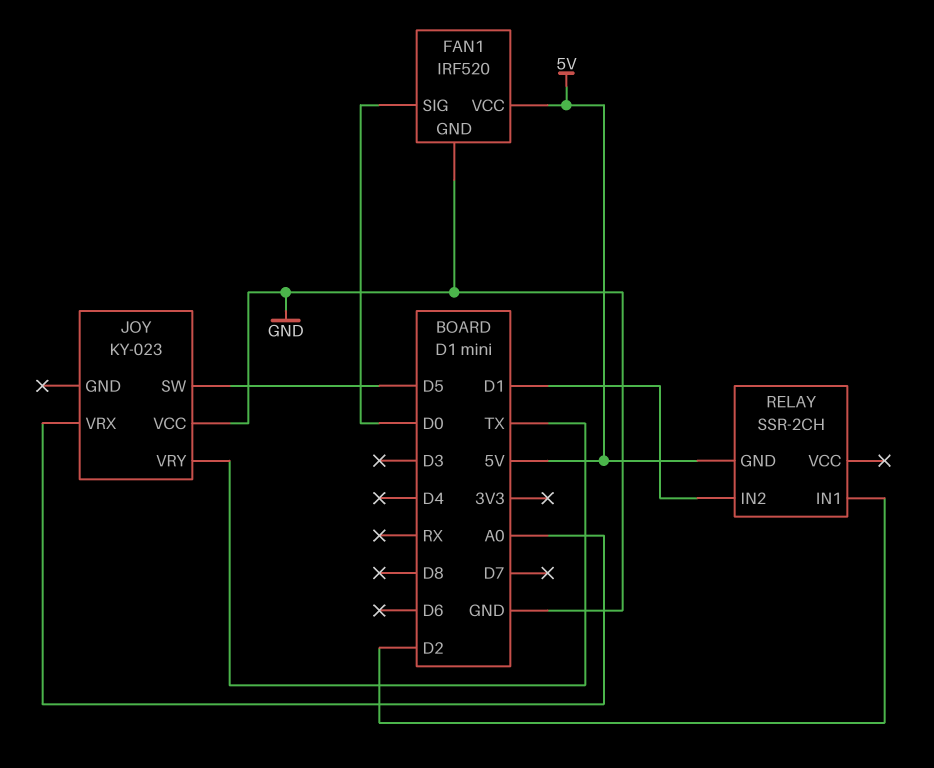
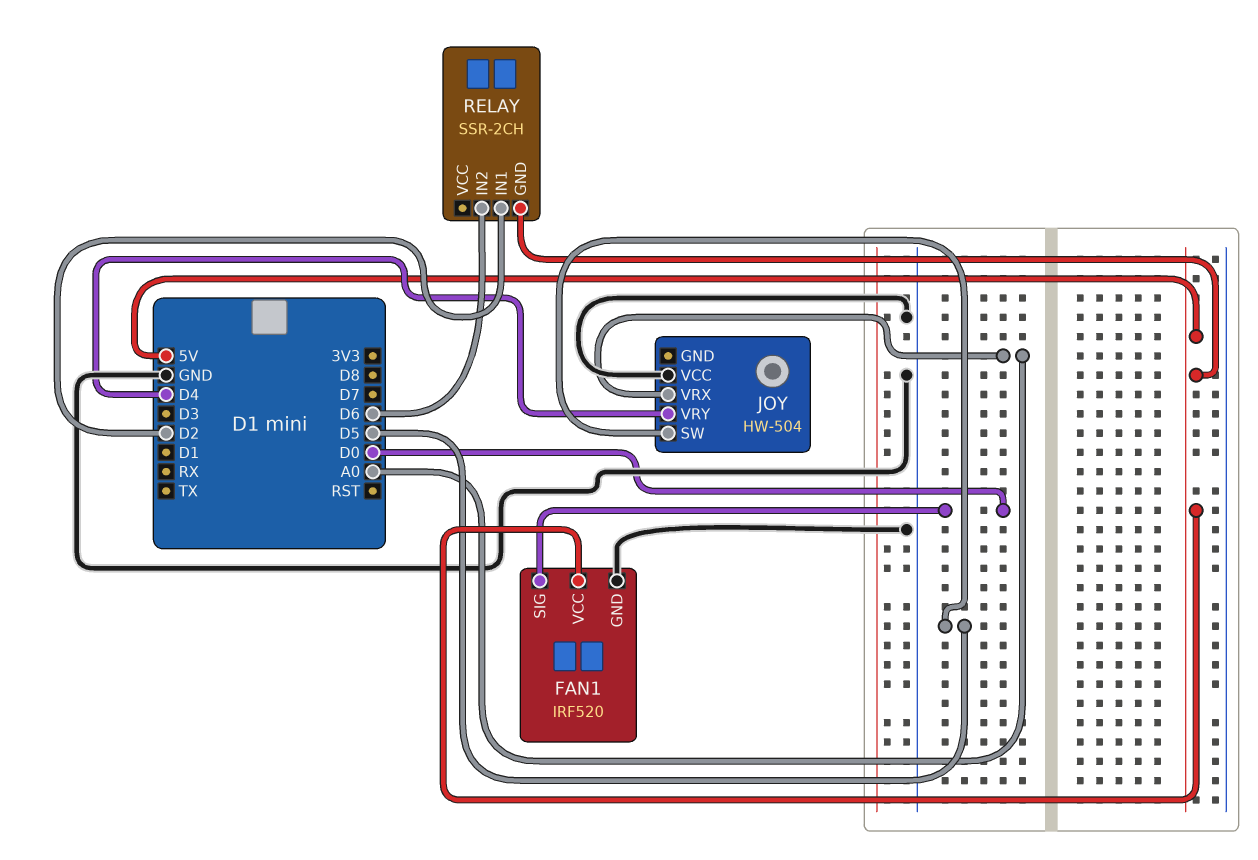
JOY: KY-023 -> HW-504
JOY pin VRY: TX -> D4
RELAY pin IN2: D1 -> D6

